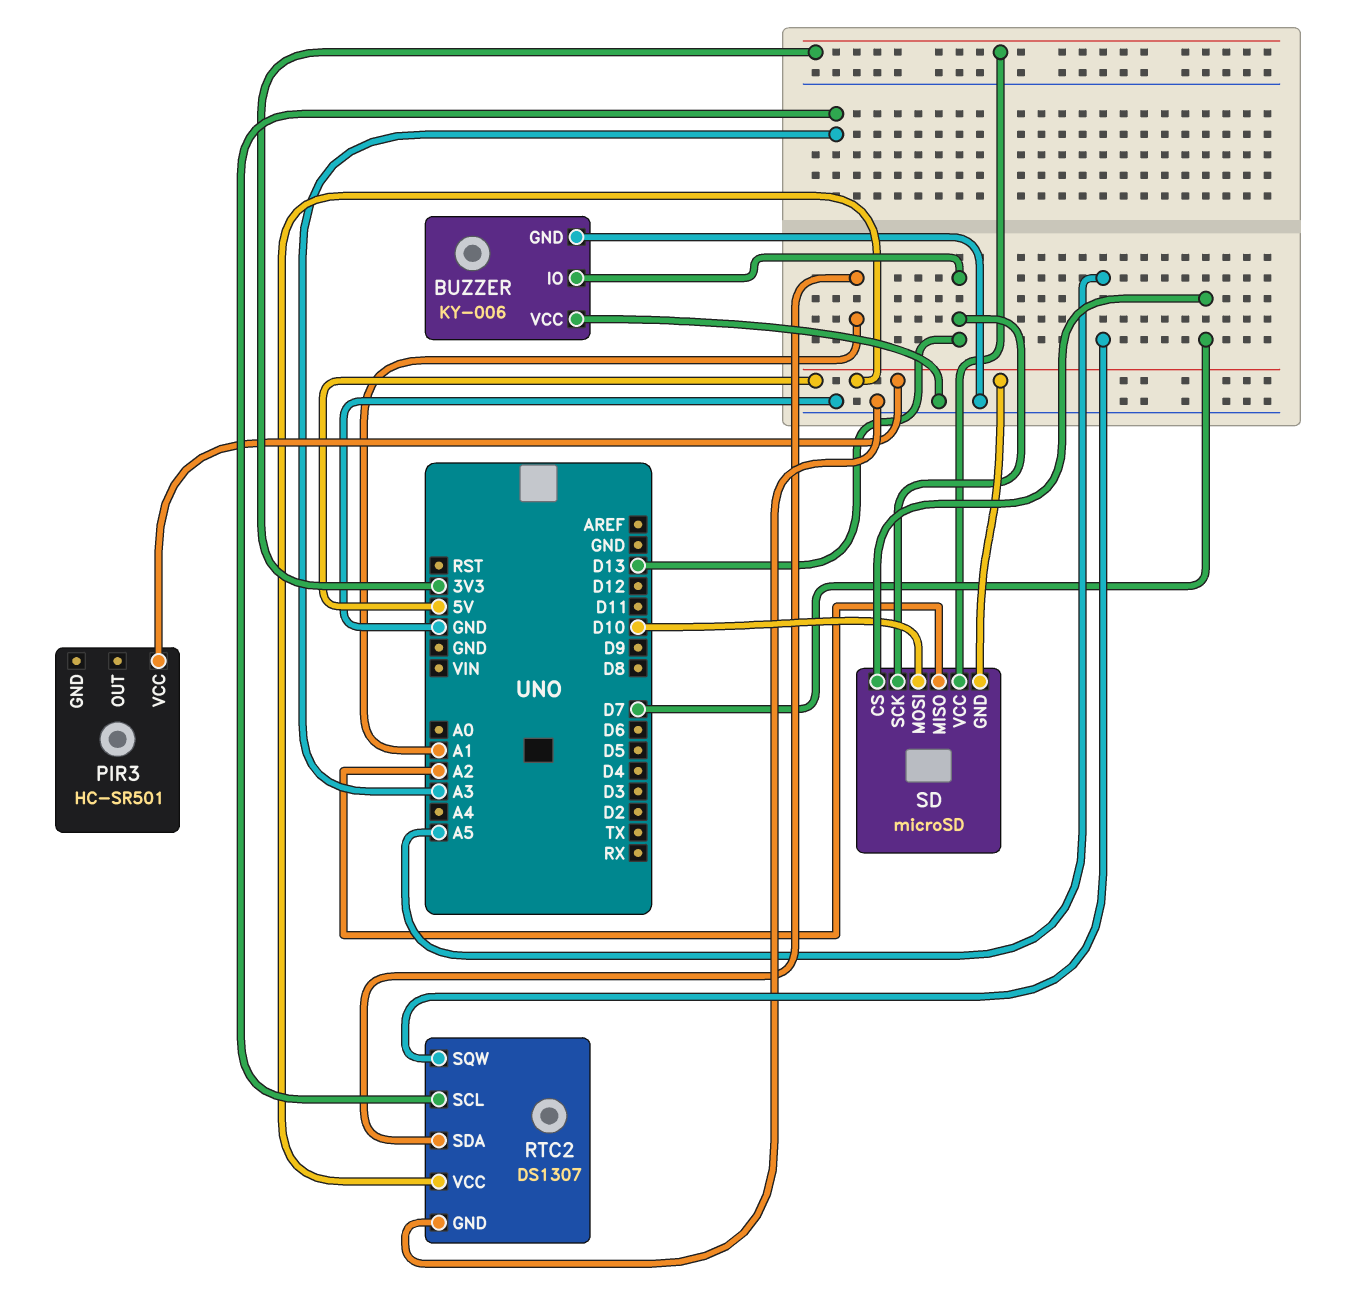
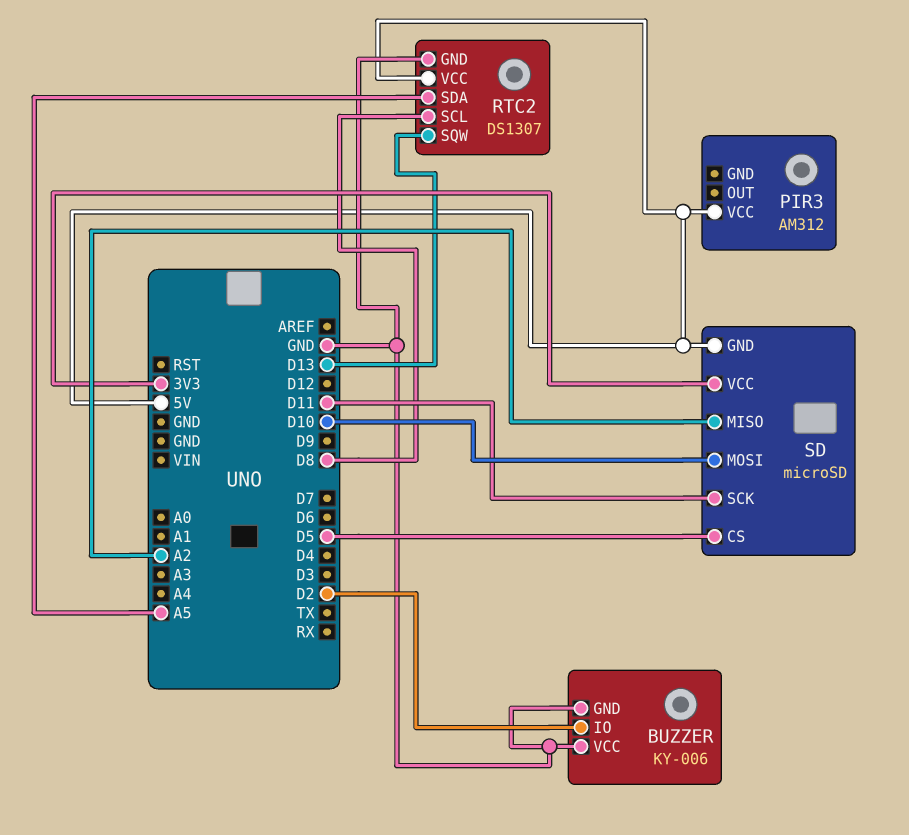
BUZZER pin IO: D13 -> D2
PIR3: HC-SR501 -> AM312
RTC2 pin SCL: A3 -> D8
RTC2 pin SDA: A1 -> A5
RTC2 pin SQW: A5 -> D13
SD pin CS: D7 -> D5
SD pin SCK: D13 -> D11

